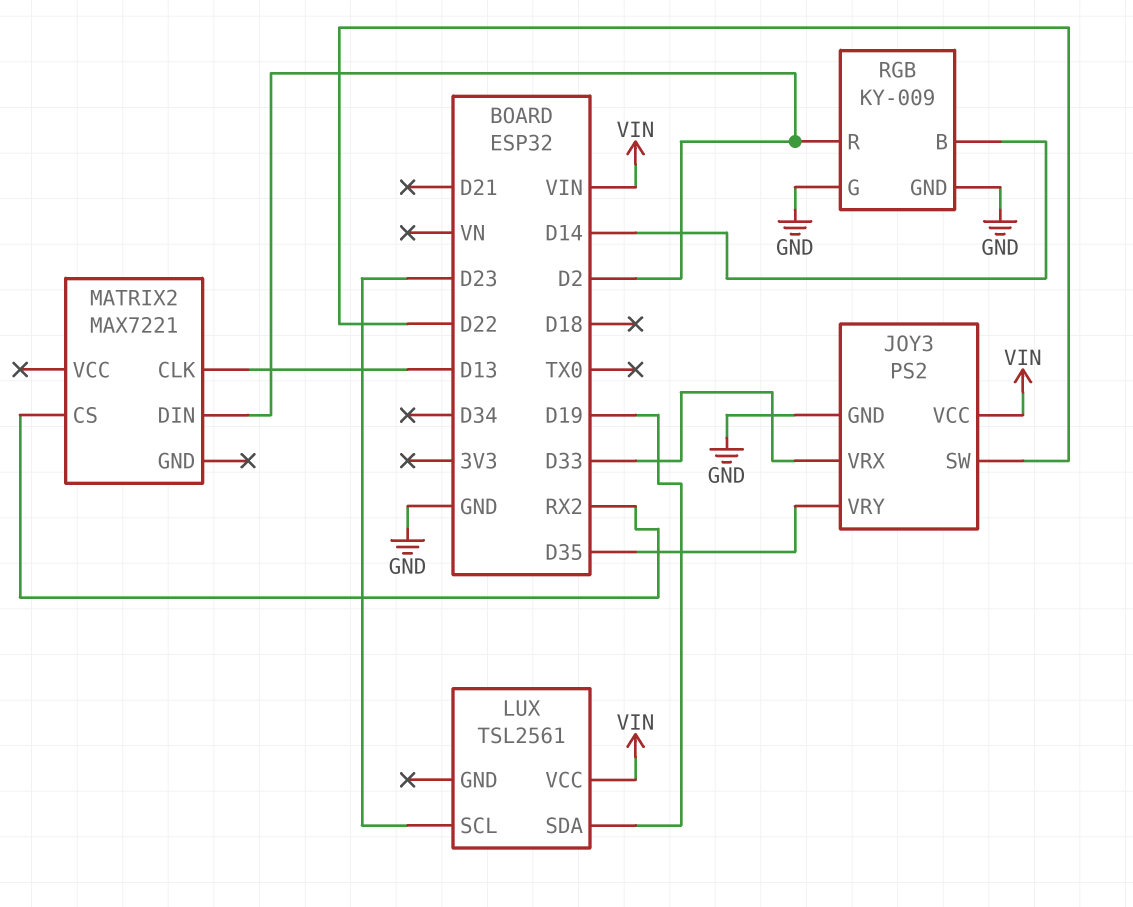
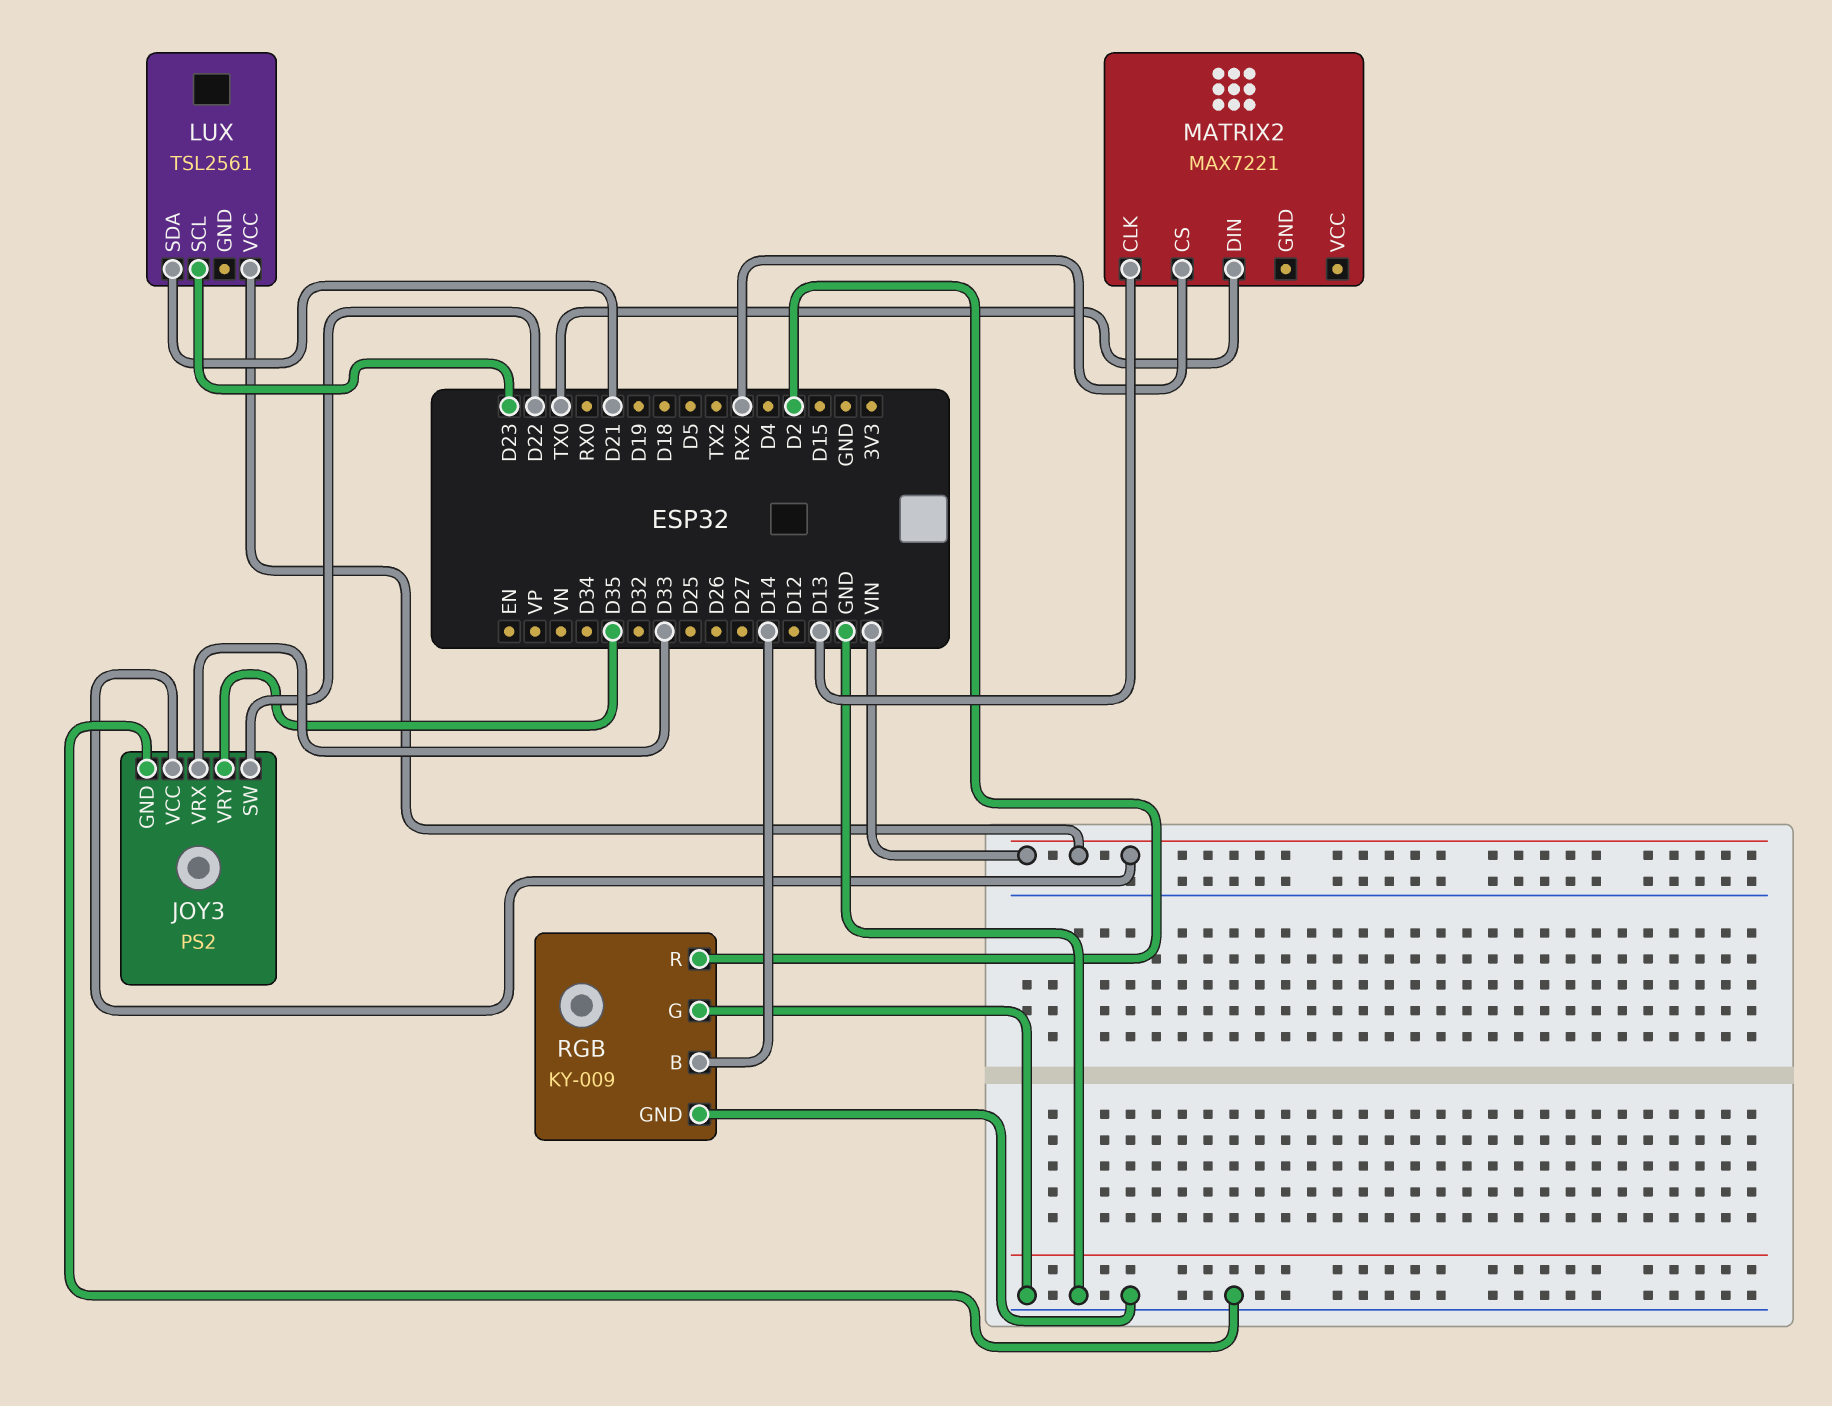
LUX pin SDA: D19 -> D21
MATRIX2 pin DIN: D2 -> TX0

